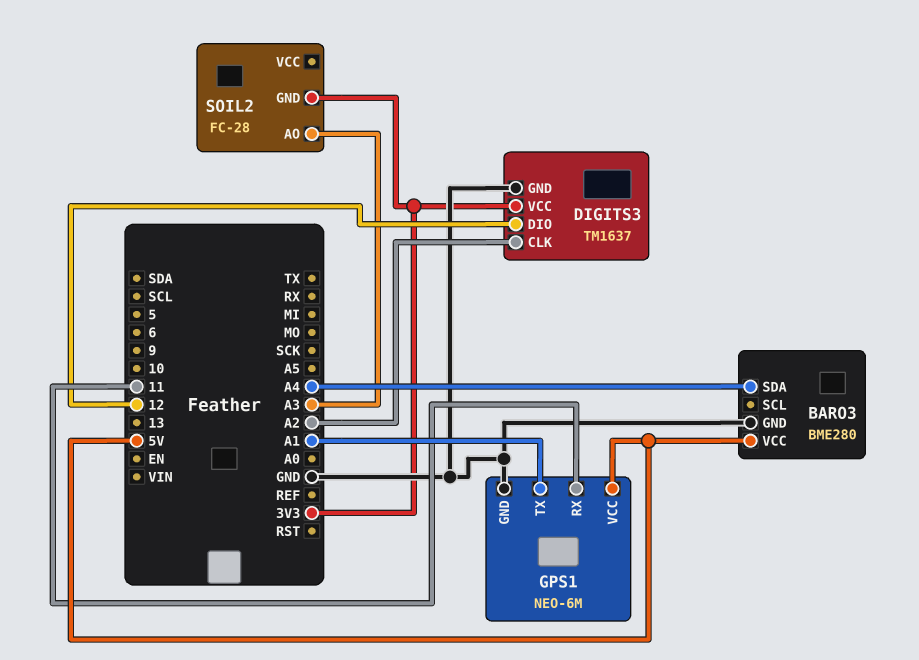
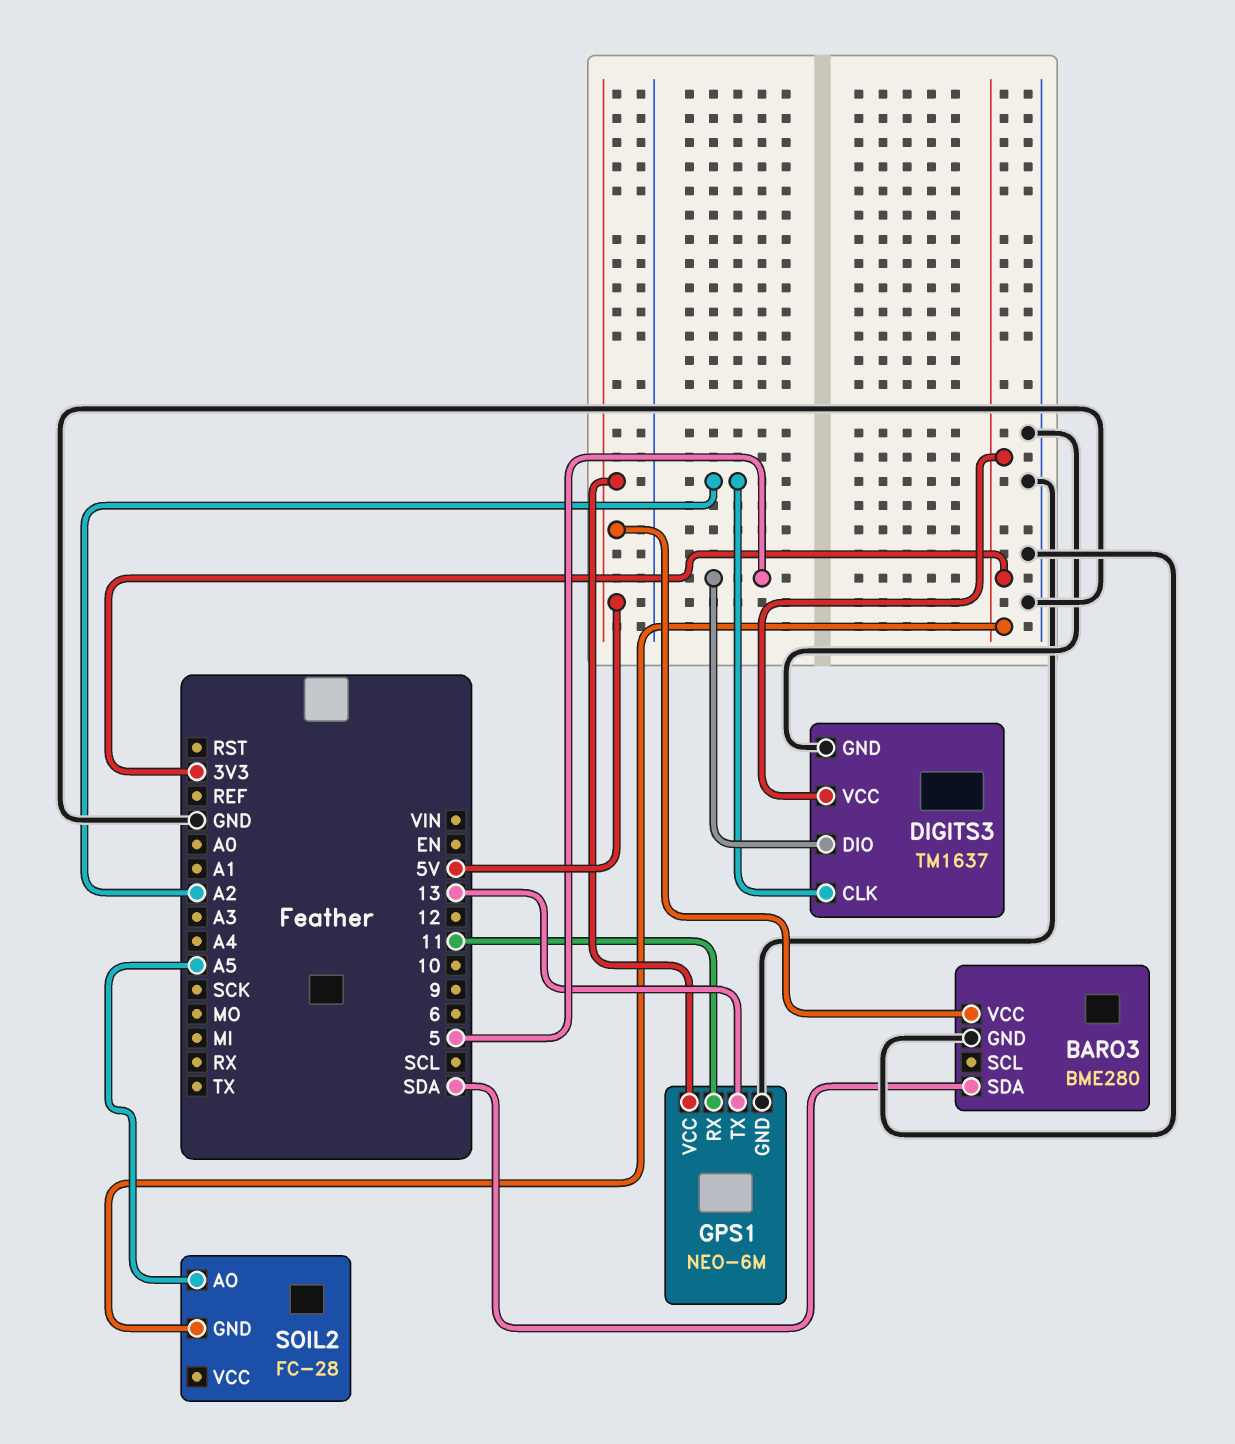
BARO3 pin SDA: A4 -> SDA
DIGITS3 pin DIO: 12 -> 5
GPS1 pin TX: A1 -> 13
SOIL2 pin AO: A3 -> A5

